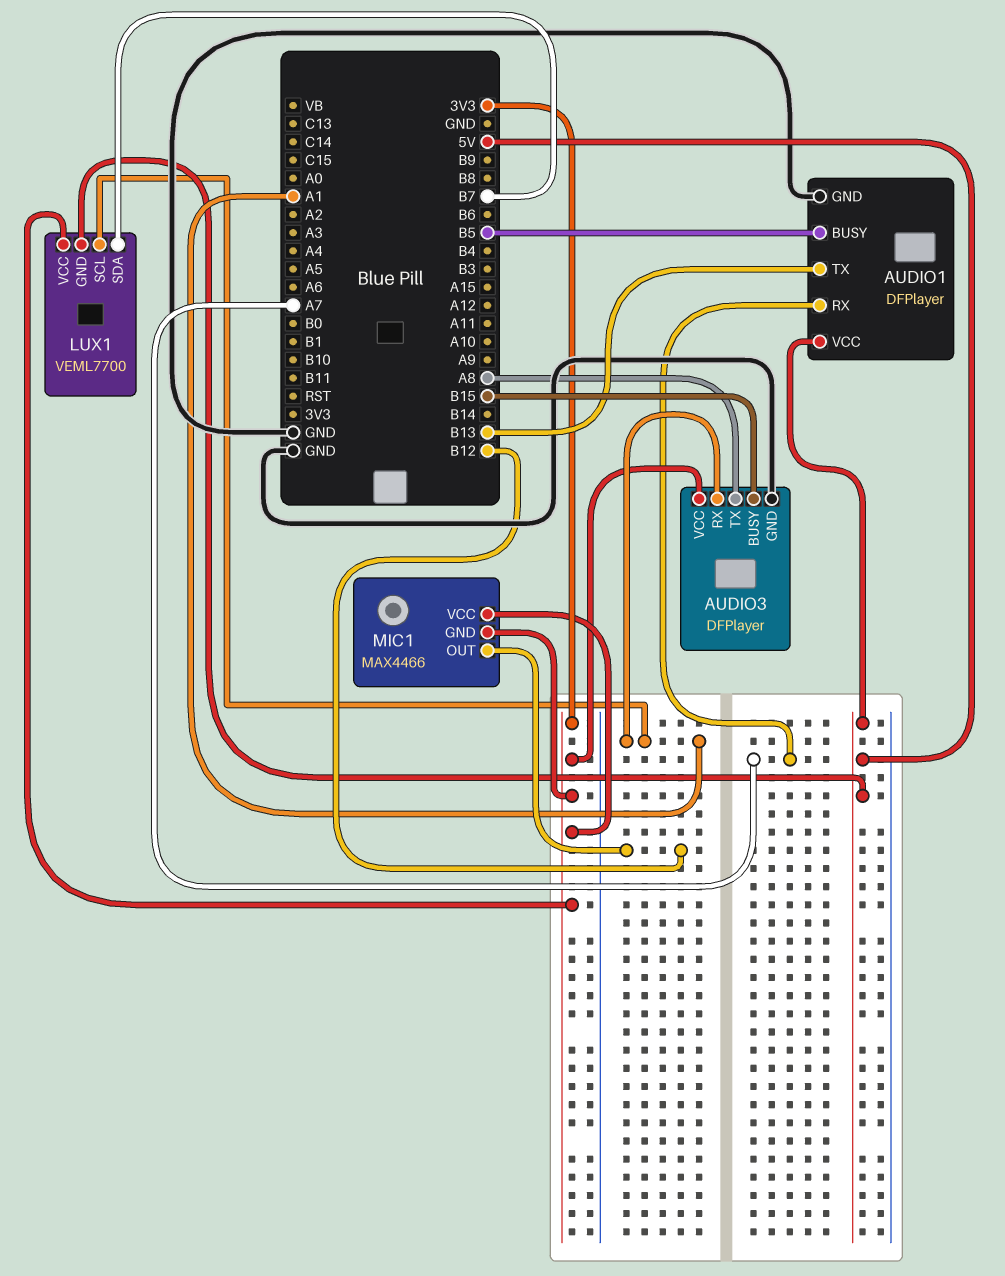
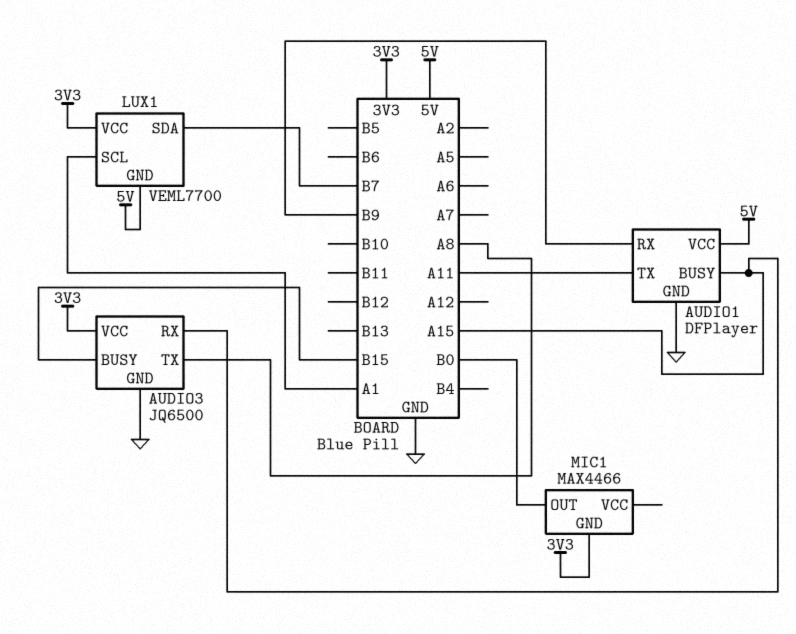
AUDIO1 pin BUSY: B5 -> A15
AUDIO1 pin RX: A7 -> B9
AUDIO1 pin TX: B13 -> A11
AUDIO3: DFPlayer -> JQ6500
AUDIO3 pin RX: A1 -> A15
MIC1 pin OUT: B12 -> B0
MIC1 pin VCC: 3V3 -> none

